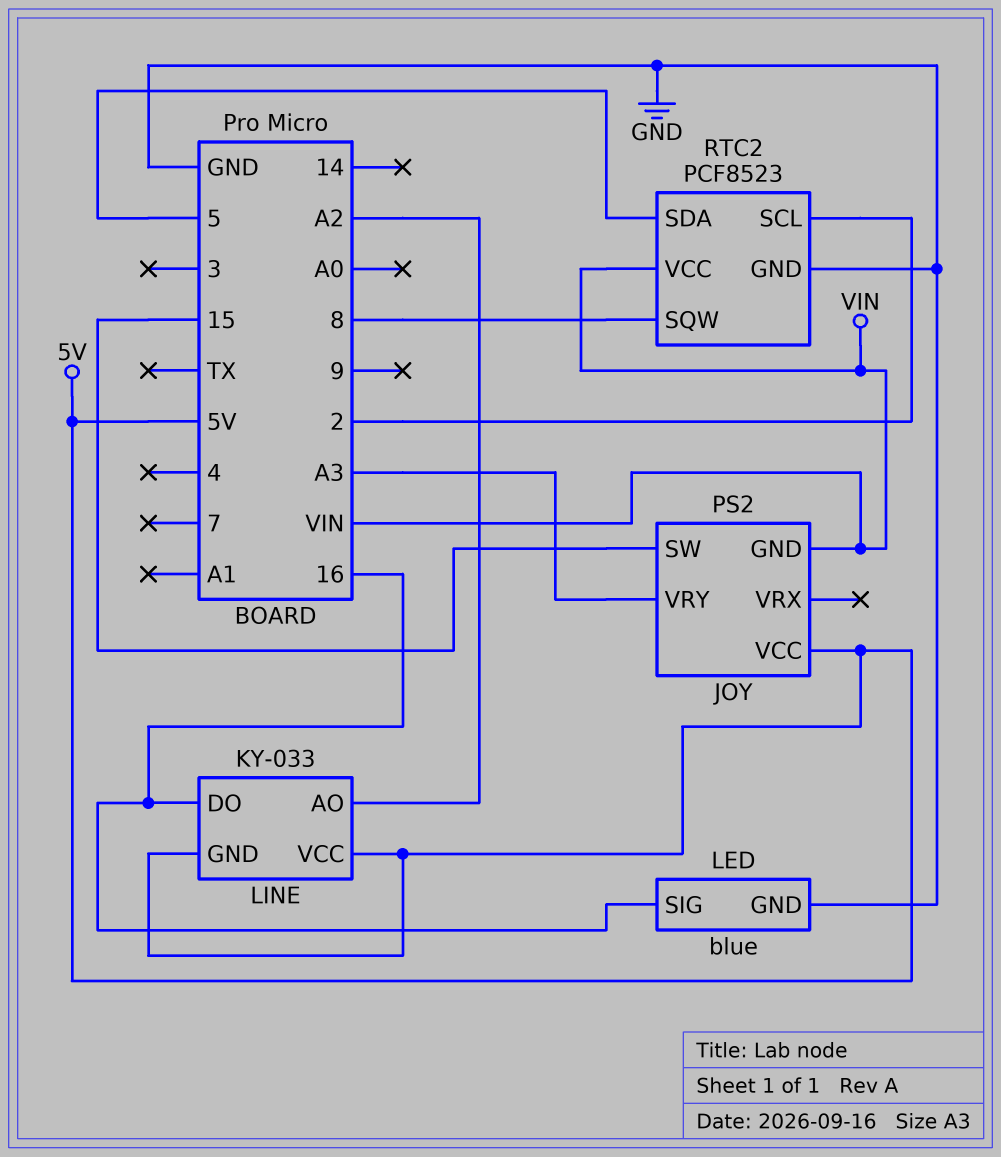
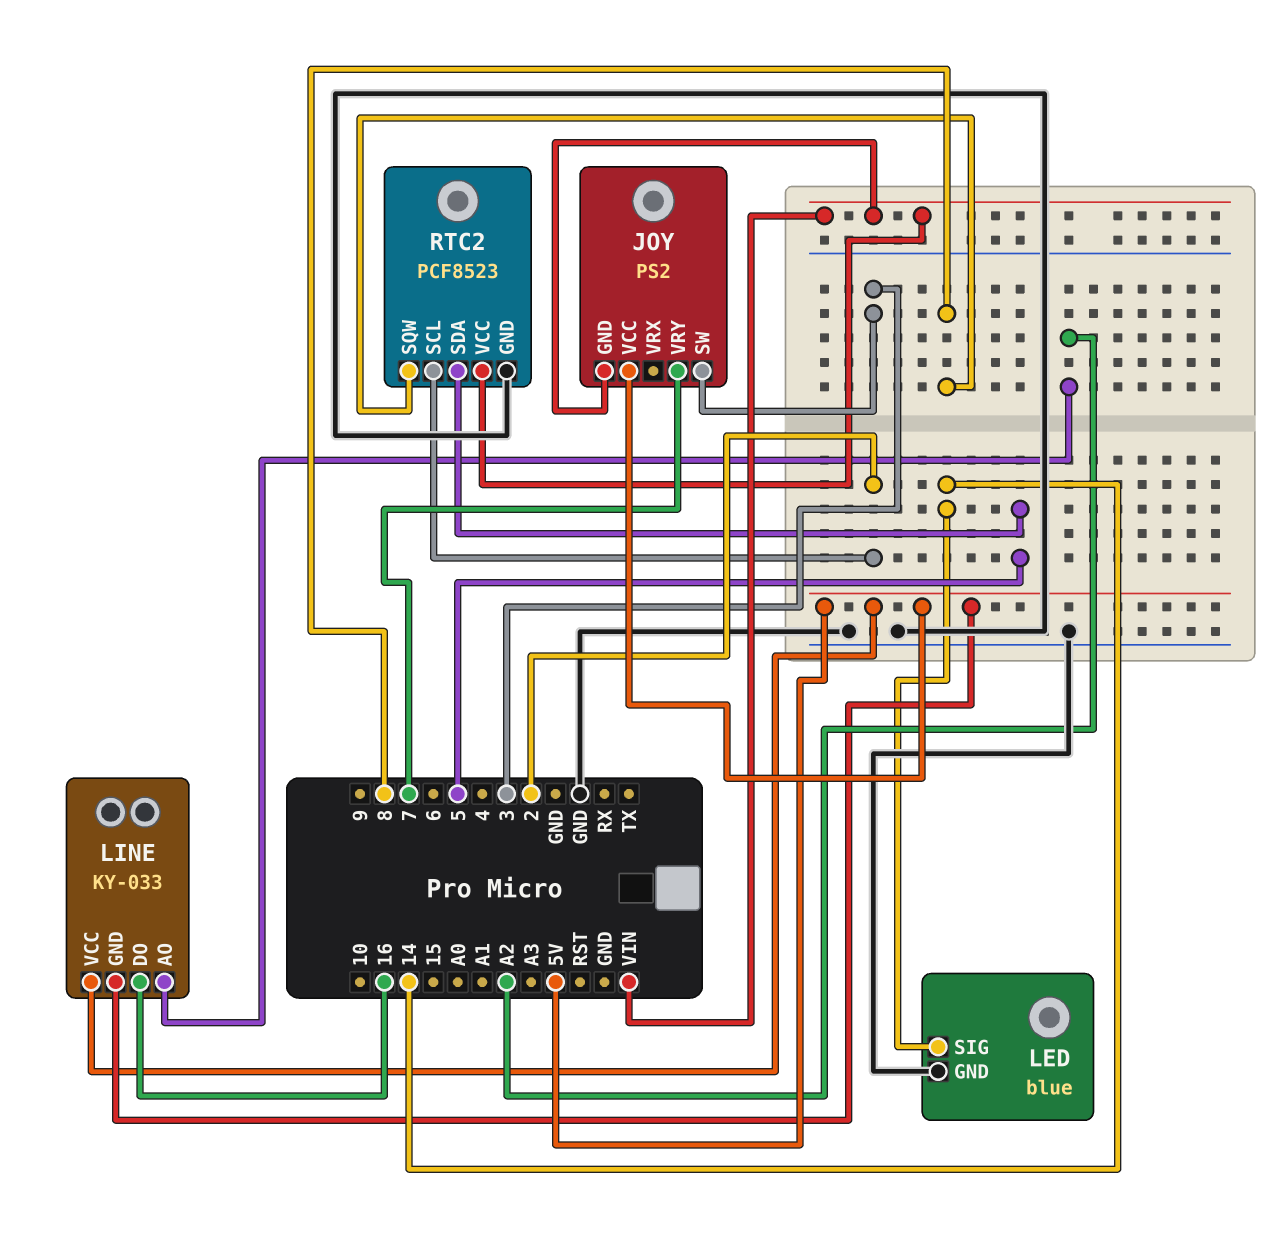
JOY pin SW: 15 -> 3
JOY pin VRY: A3 -> 7
LED pin SIG: 16 -> 14

